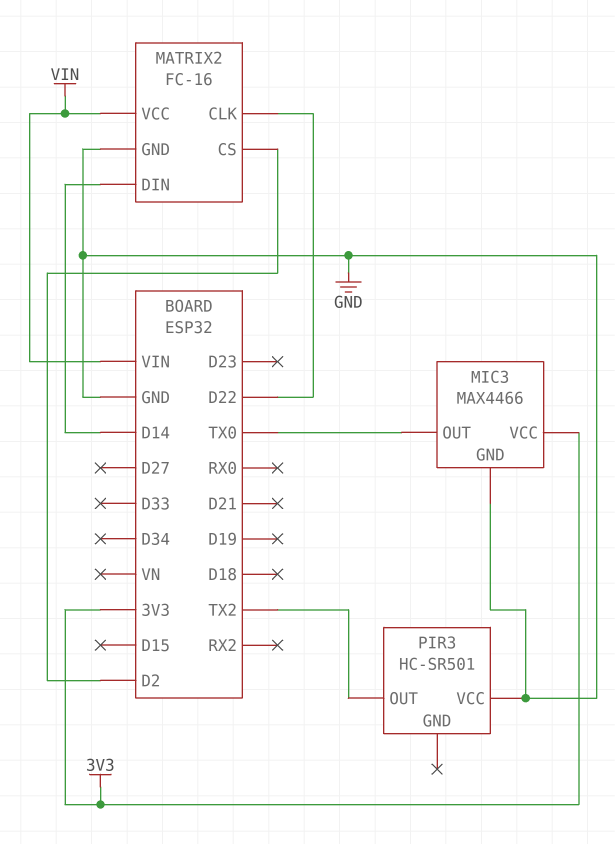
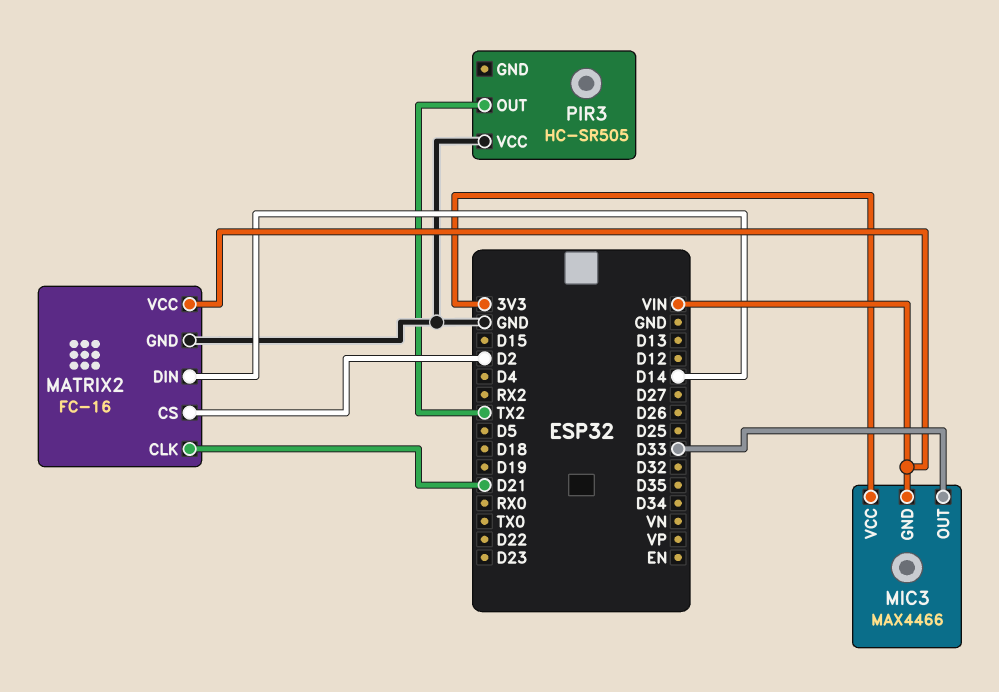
MATRIX2 pin CLK: D22 -> D21
MIC3 pin GND: GND -> VIN
MIC3 pin OUT: TX0 -> D33
PIR3: HC-SR501 -> HC-SR505

